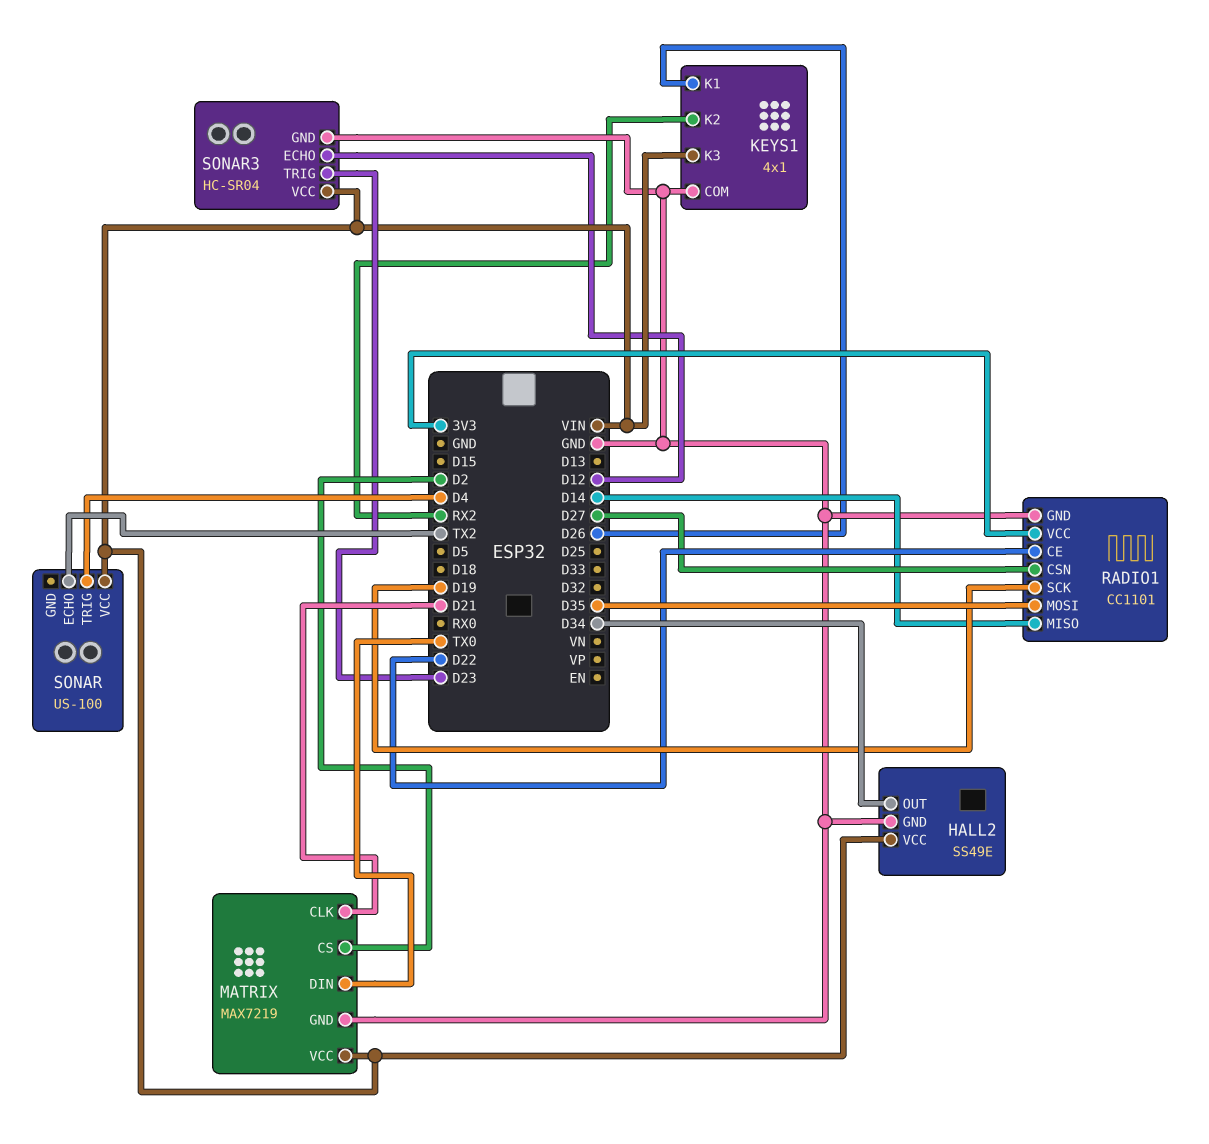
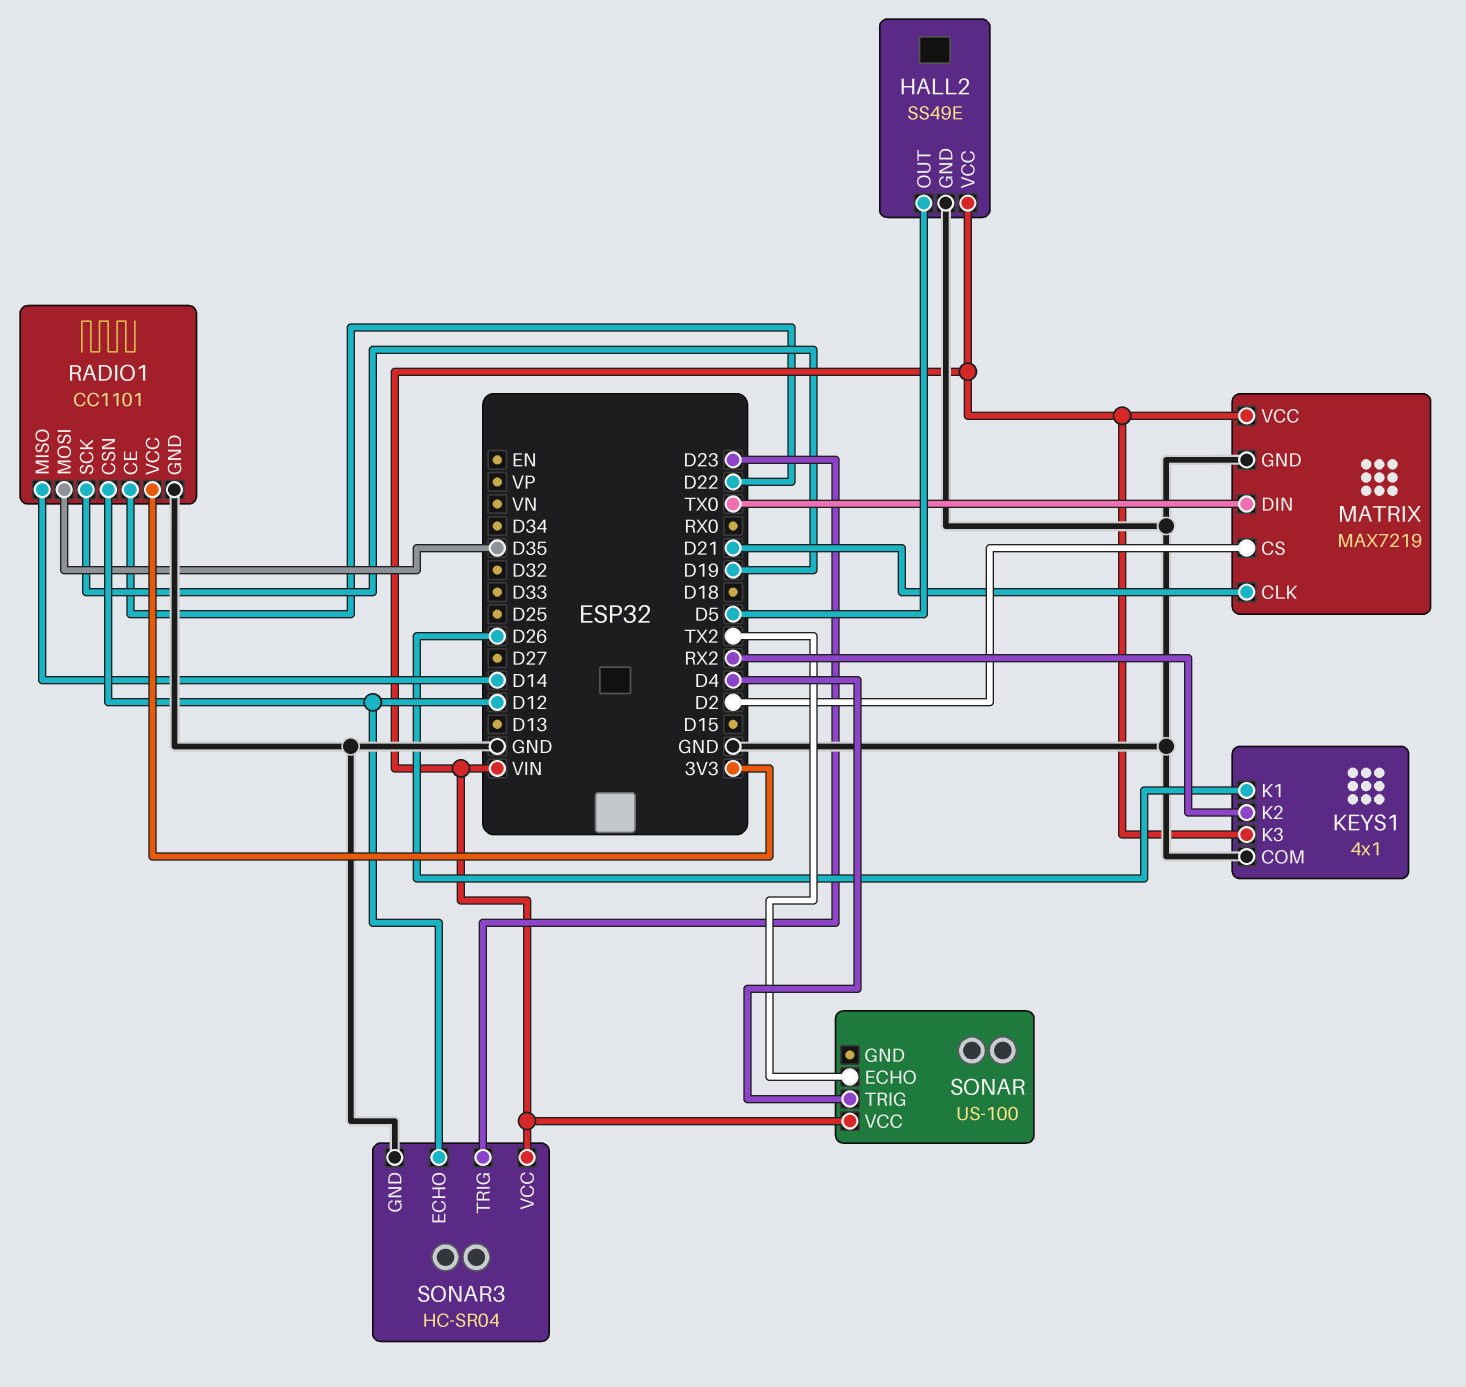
HALL2 pin OUT: D34 -> D5
RADIO1 pin CSN: D27 -> D12

